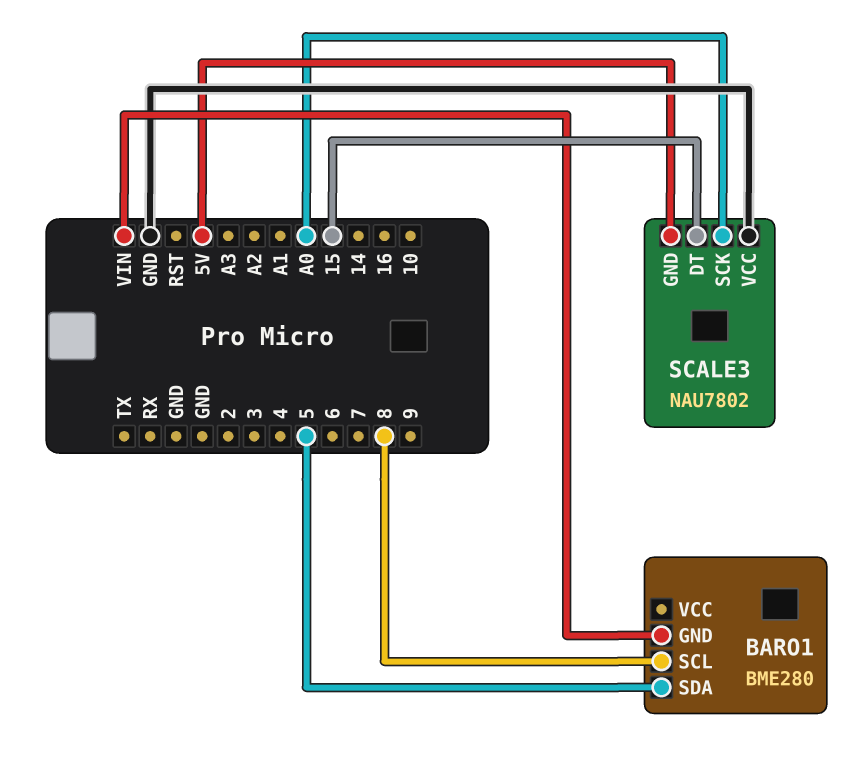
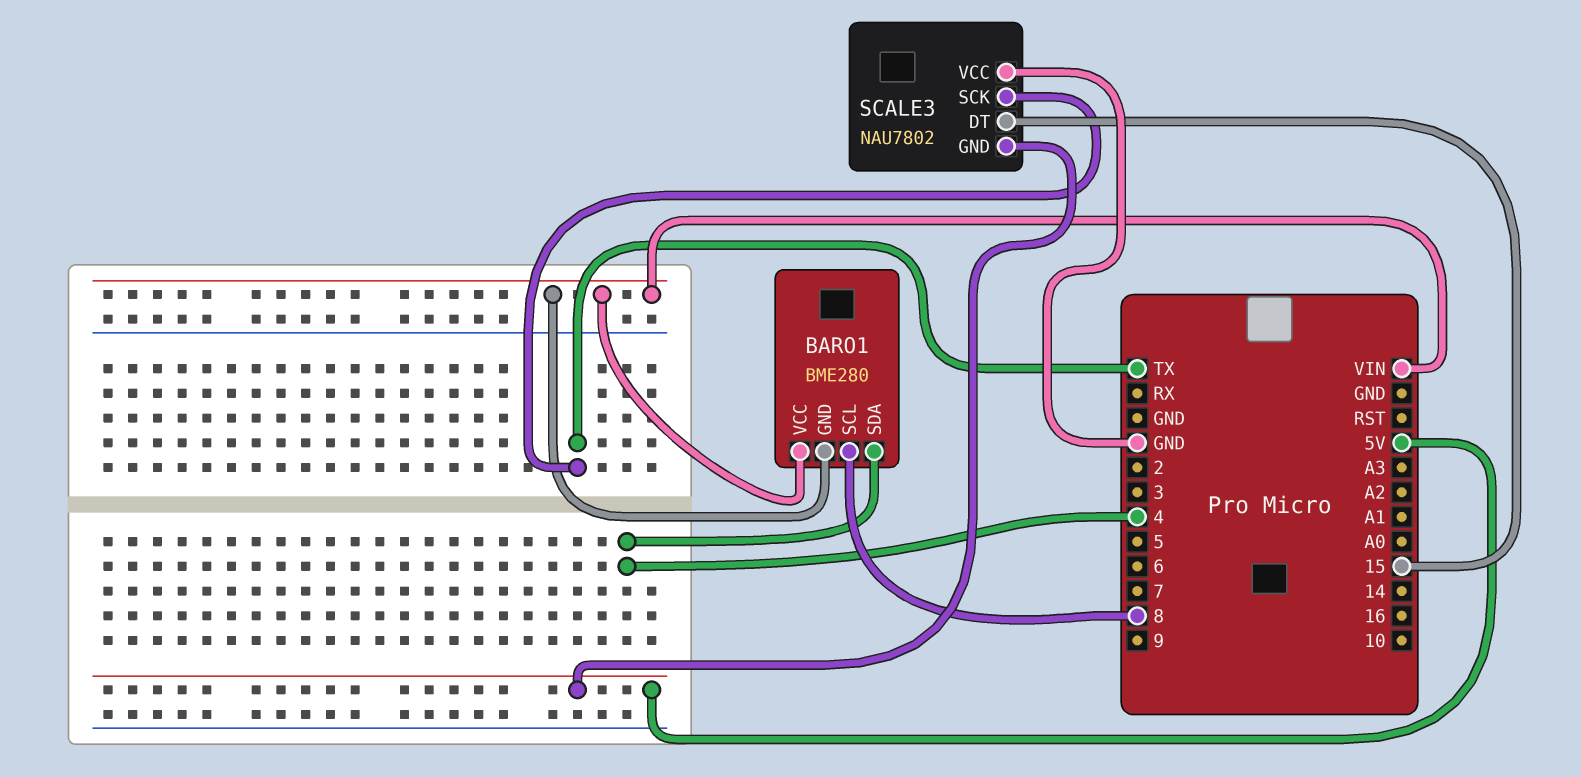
BARO1 pin SDA: 5 -> 4
BARO1 pin VCC: none -> VIN
SCALE3 pin SCK: A0 -> TX

